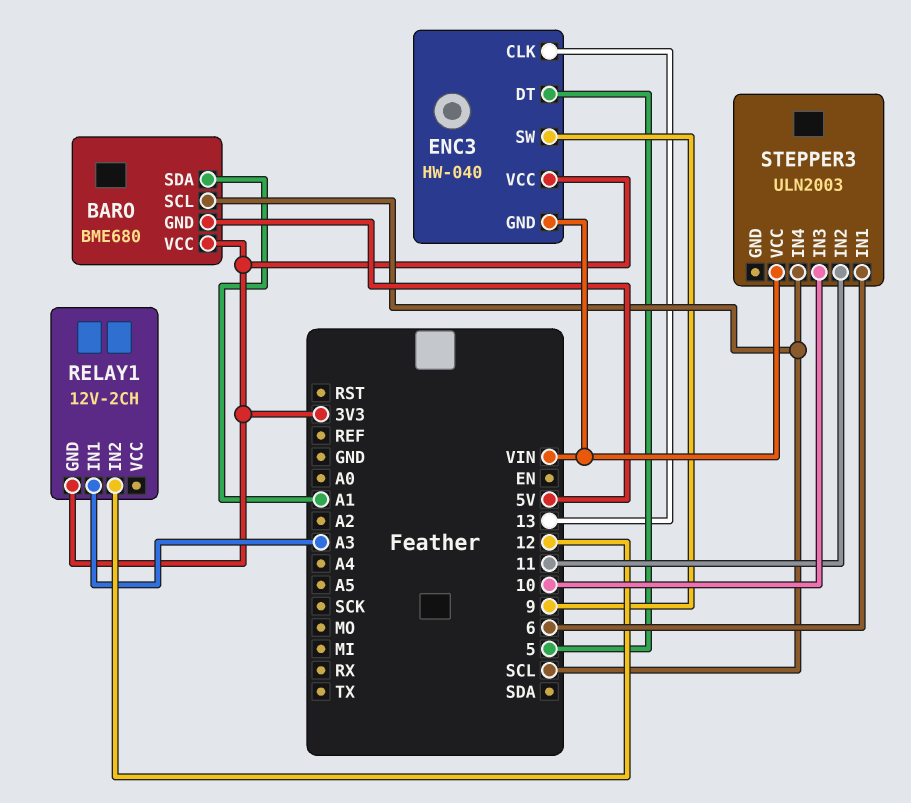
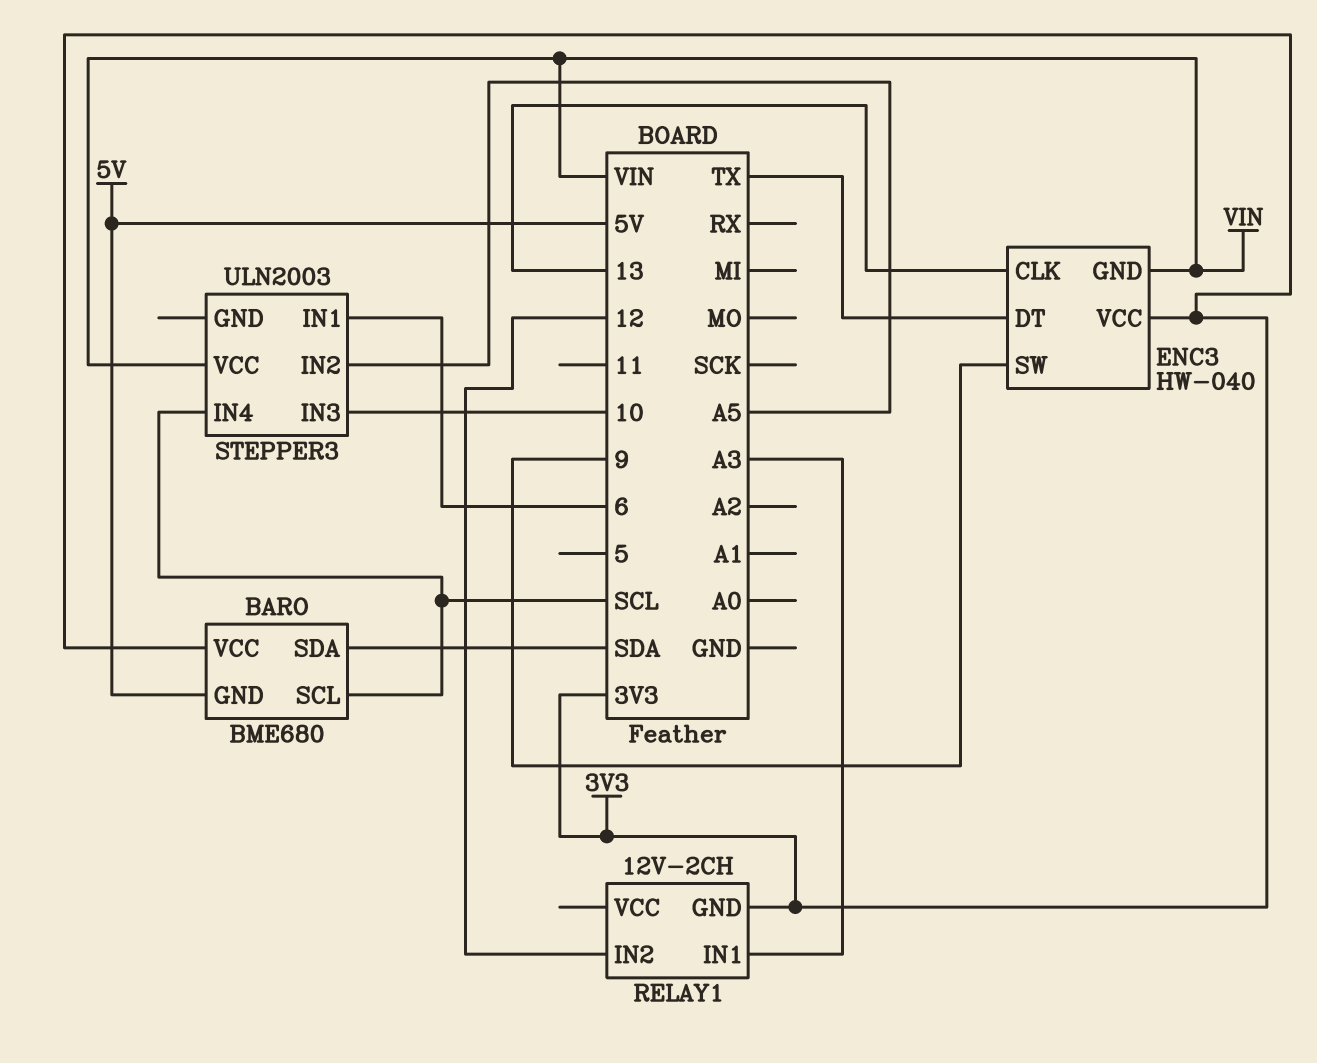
BARO pin SDA: A1 -> SDA
ENC3 pin DT: 5 -> TX
STEPPER3 pin IN2: 11 -> A5

